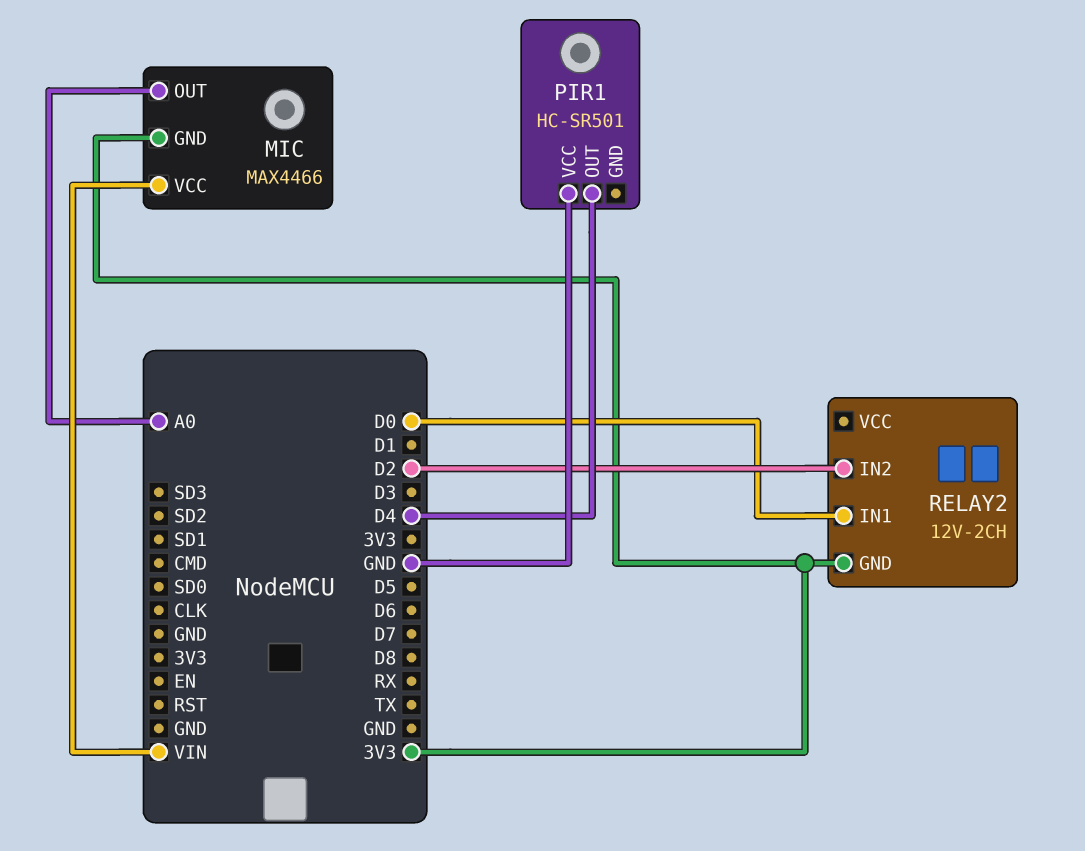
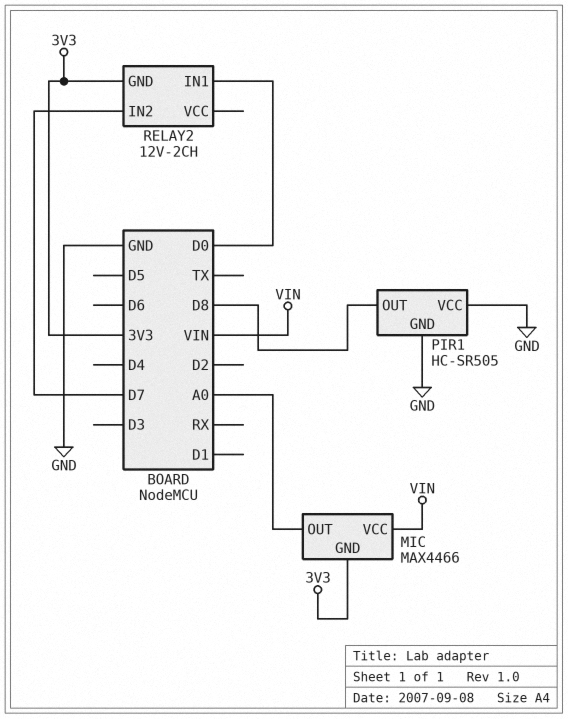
PIR1: HC-SR501 -> HC-SR505
PIR1 pin GND: none -> GND
PIR1 pin OUT: D4 -> D8
RELAY2 pin IN2: D2 -> D7

